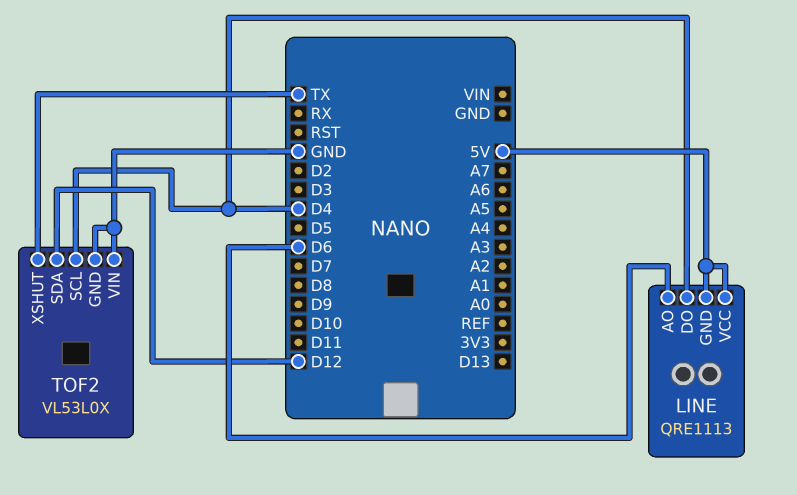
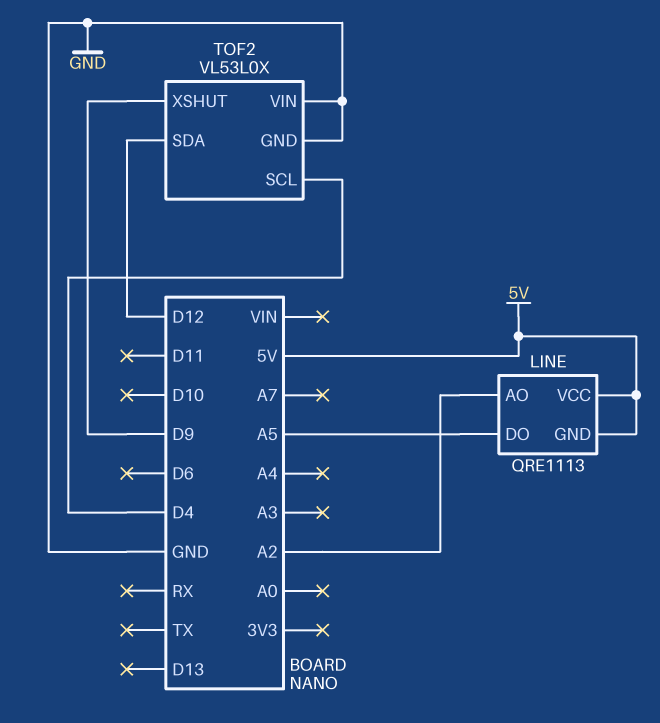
LINE pin AO: D6 -> A2
LINE pin DO: D4 -> A5
TOF2 pin XSHUT: TX -> D9

